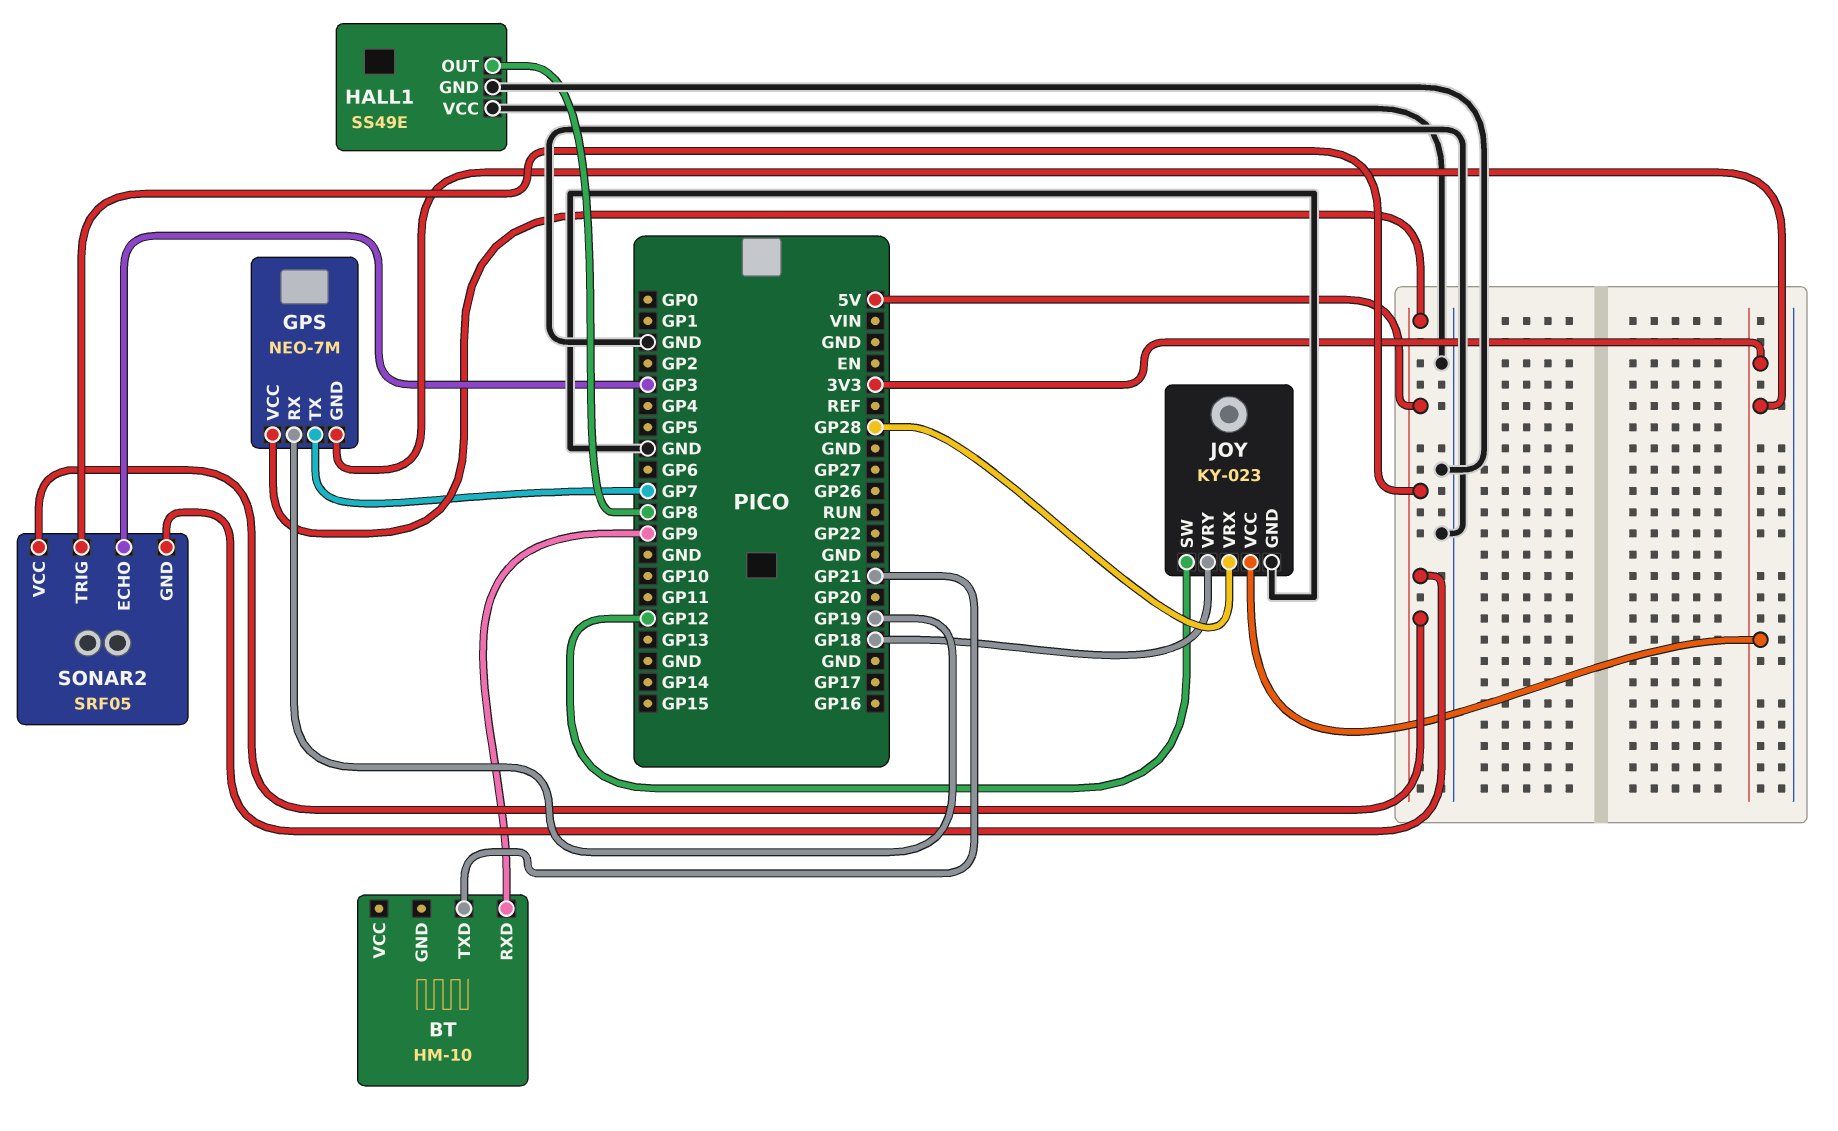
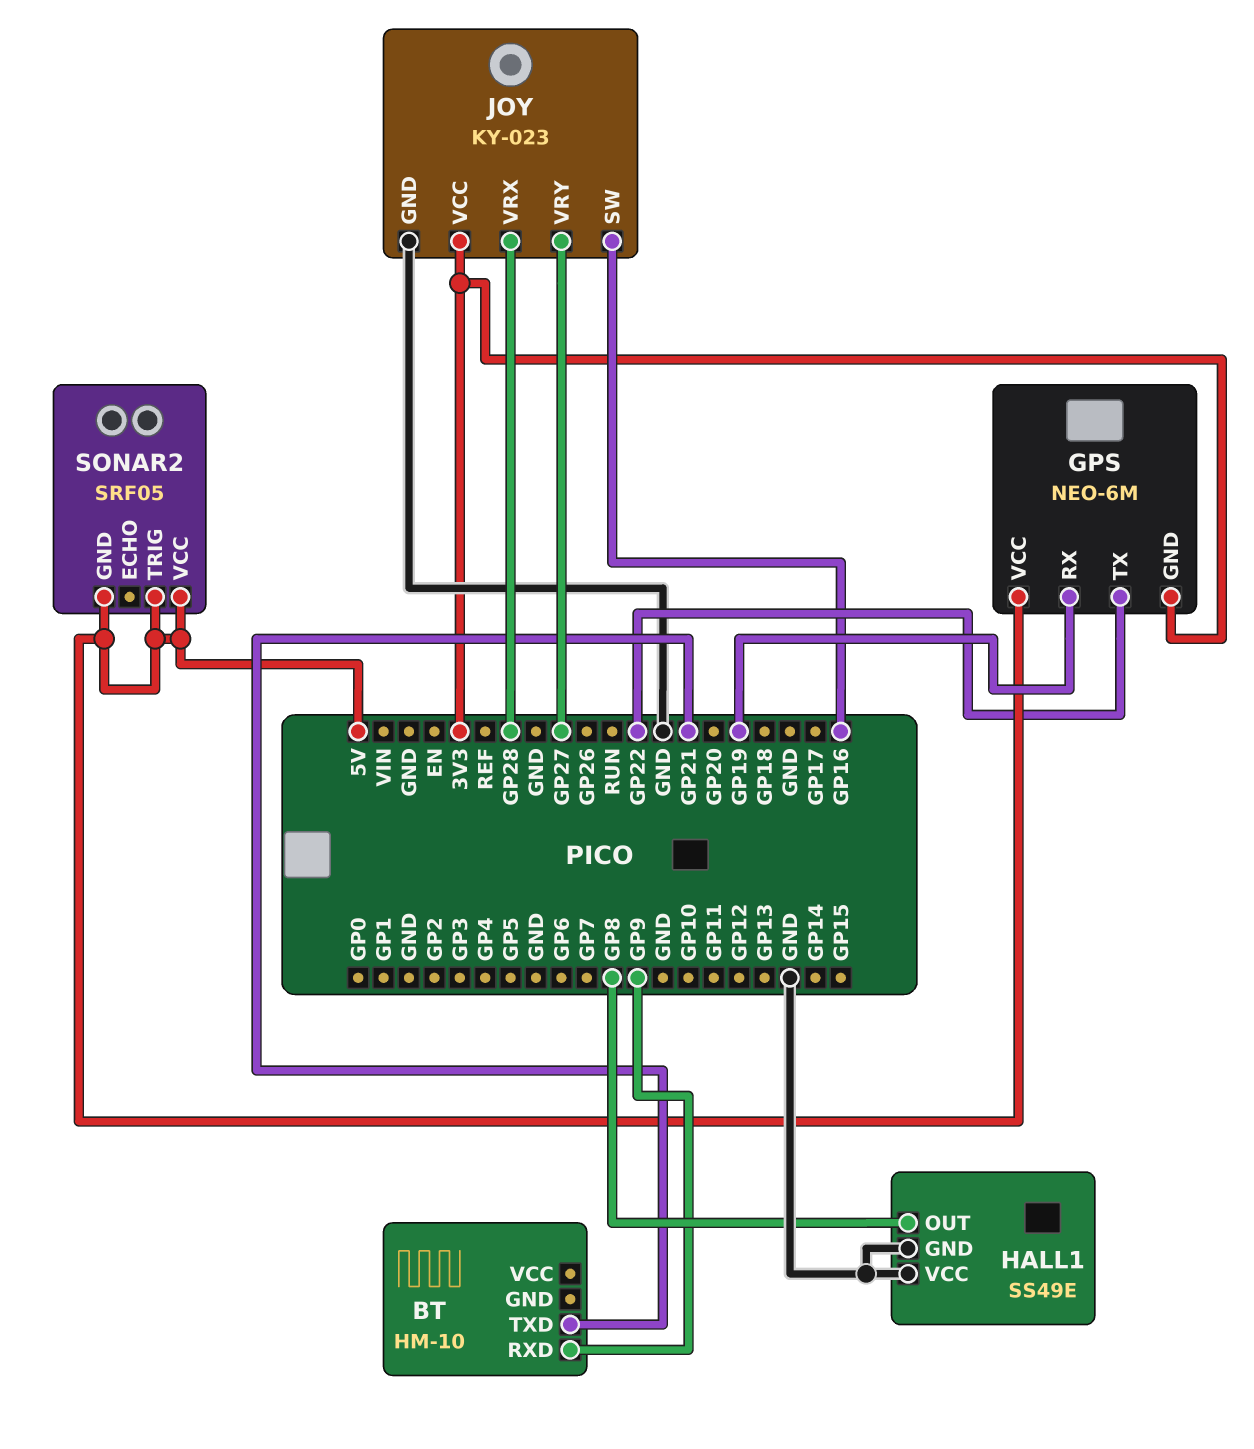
GPS: NEO-7M -> NEO-6M
GPS pin TX: GP7 -> GP22
JOY pin SW: GP12 -> GP16
JOY pin VRY: GP18 -> GP27
SONAR2 pin ECHO: GP3 -> none

